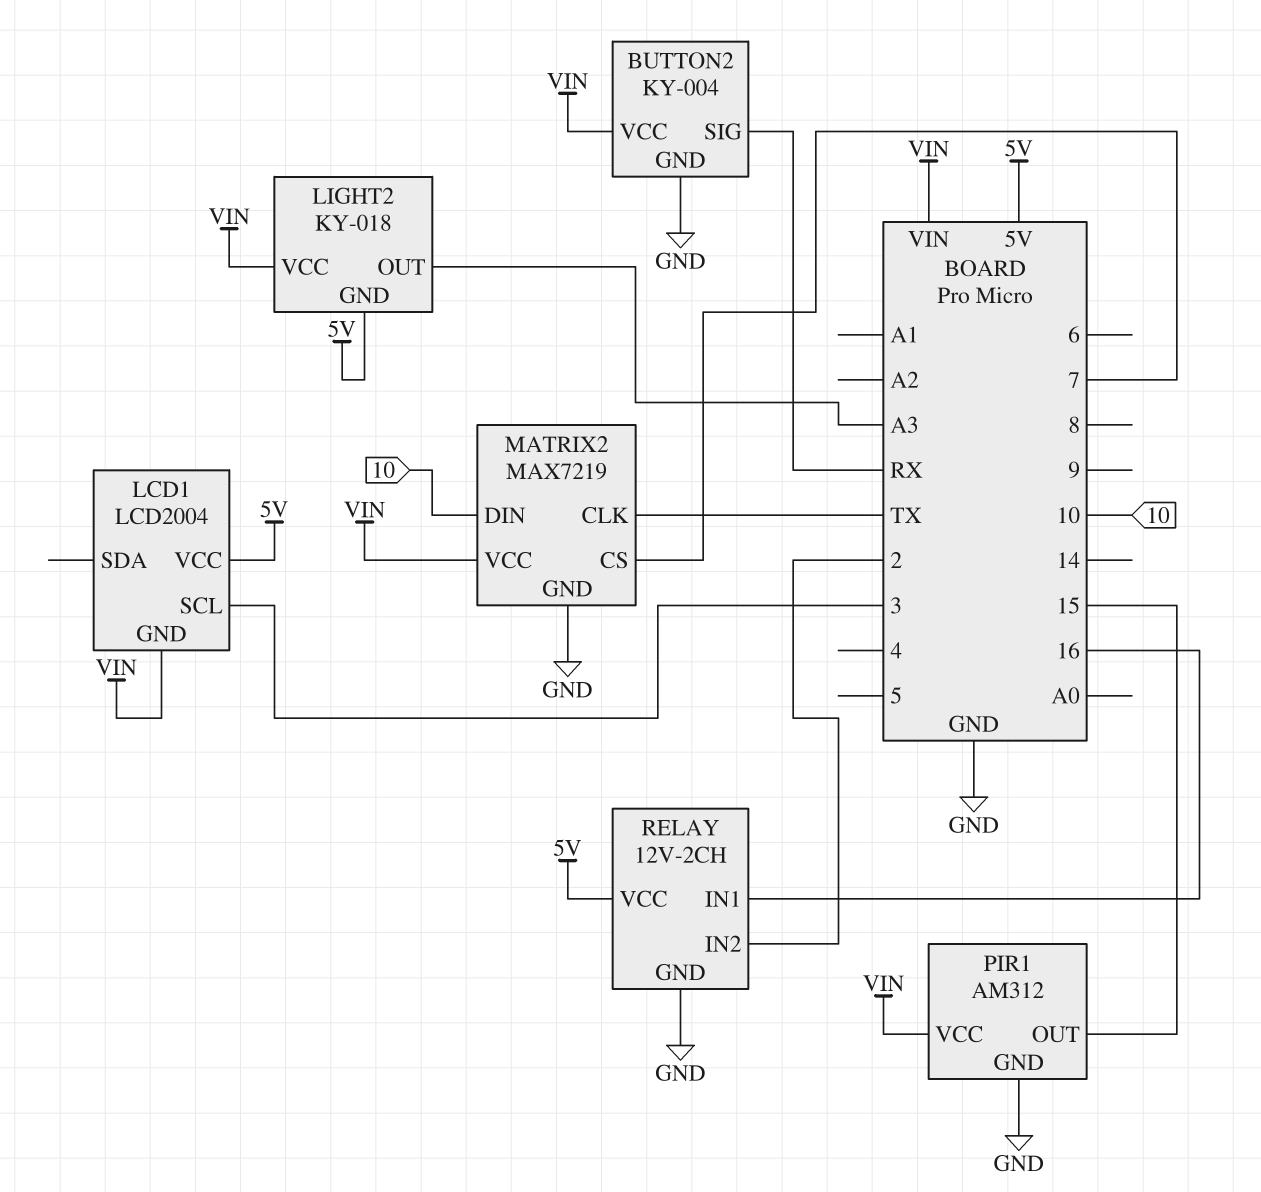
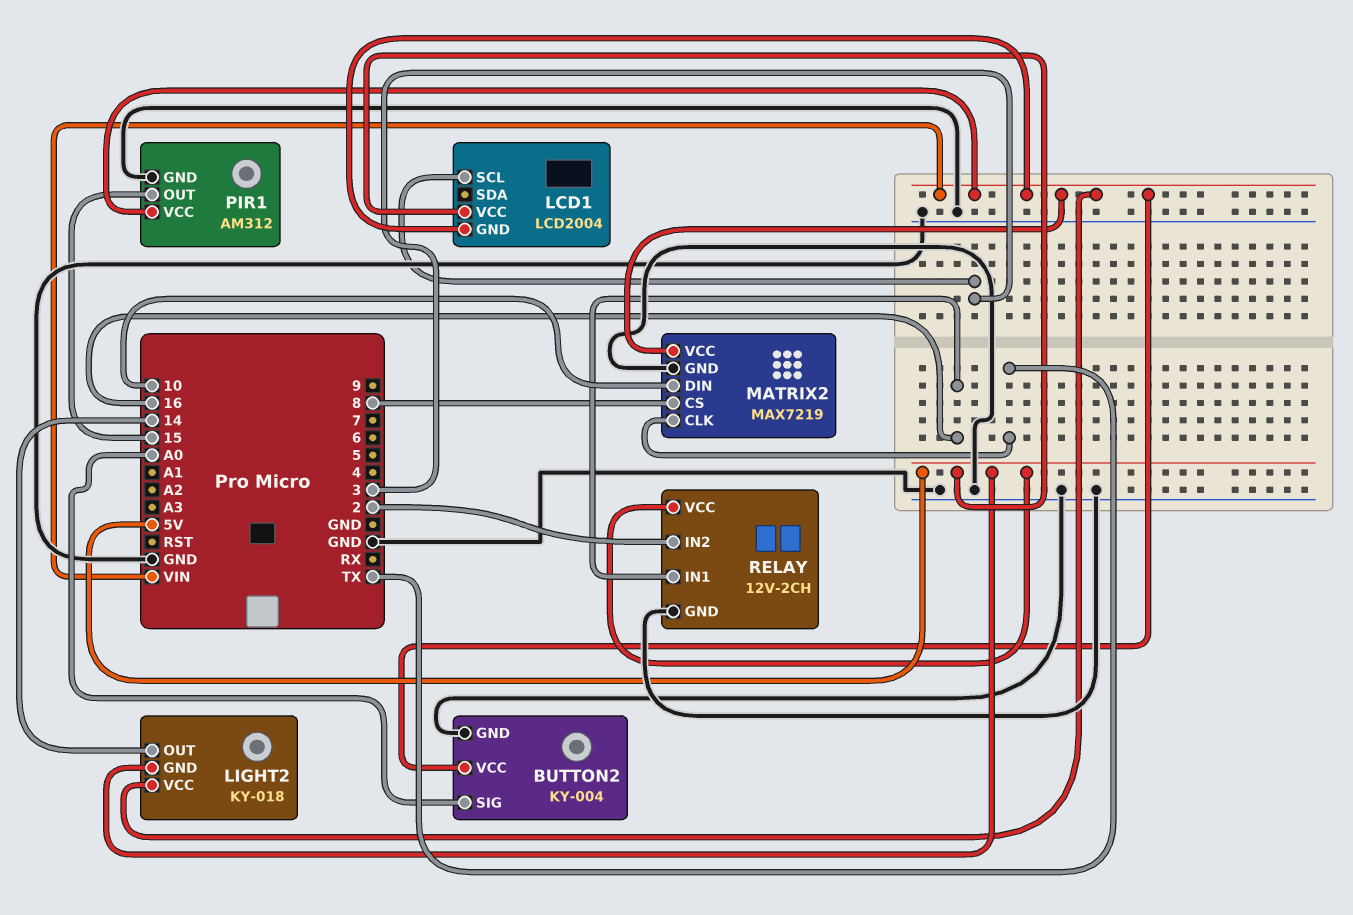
BUTTON2 pin SIG: RX -> A0
LIGHT2 pin OUT: A3 -> 14
MATRIX2 pin CS: 7 -> 8

